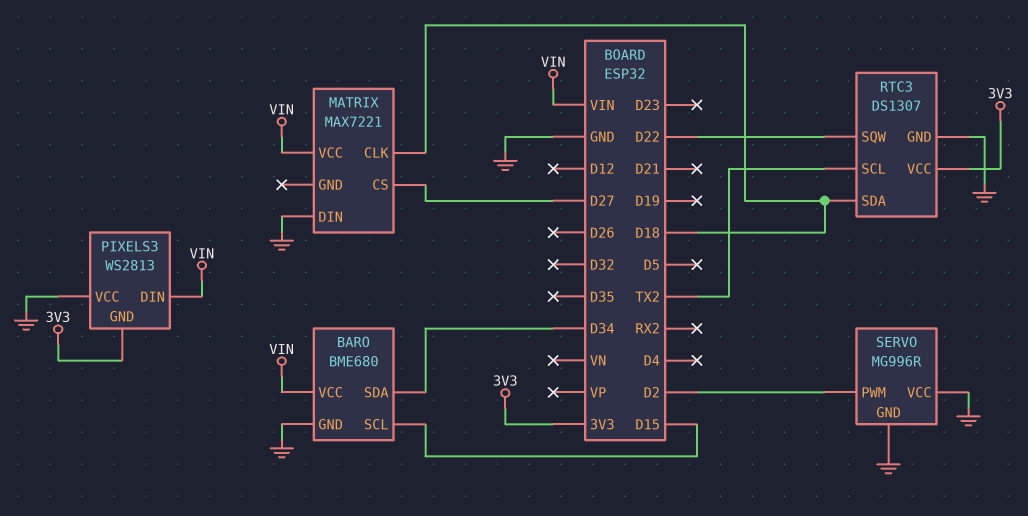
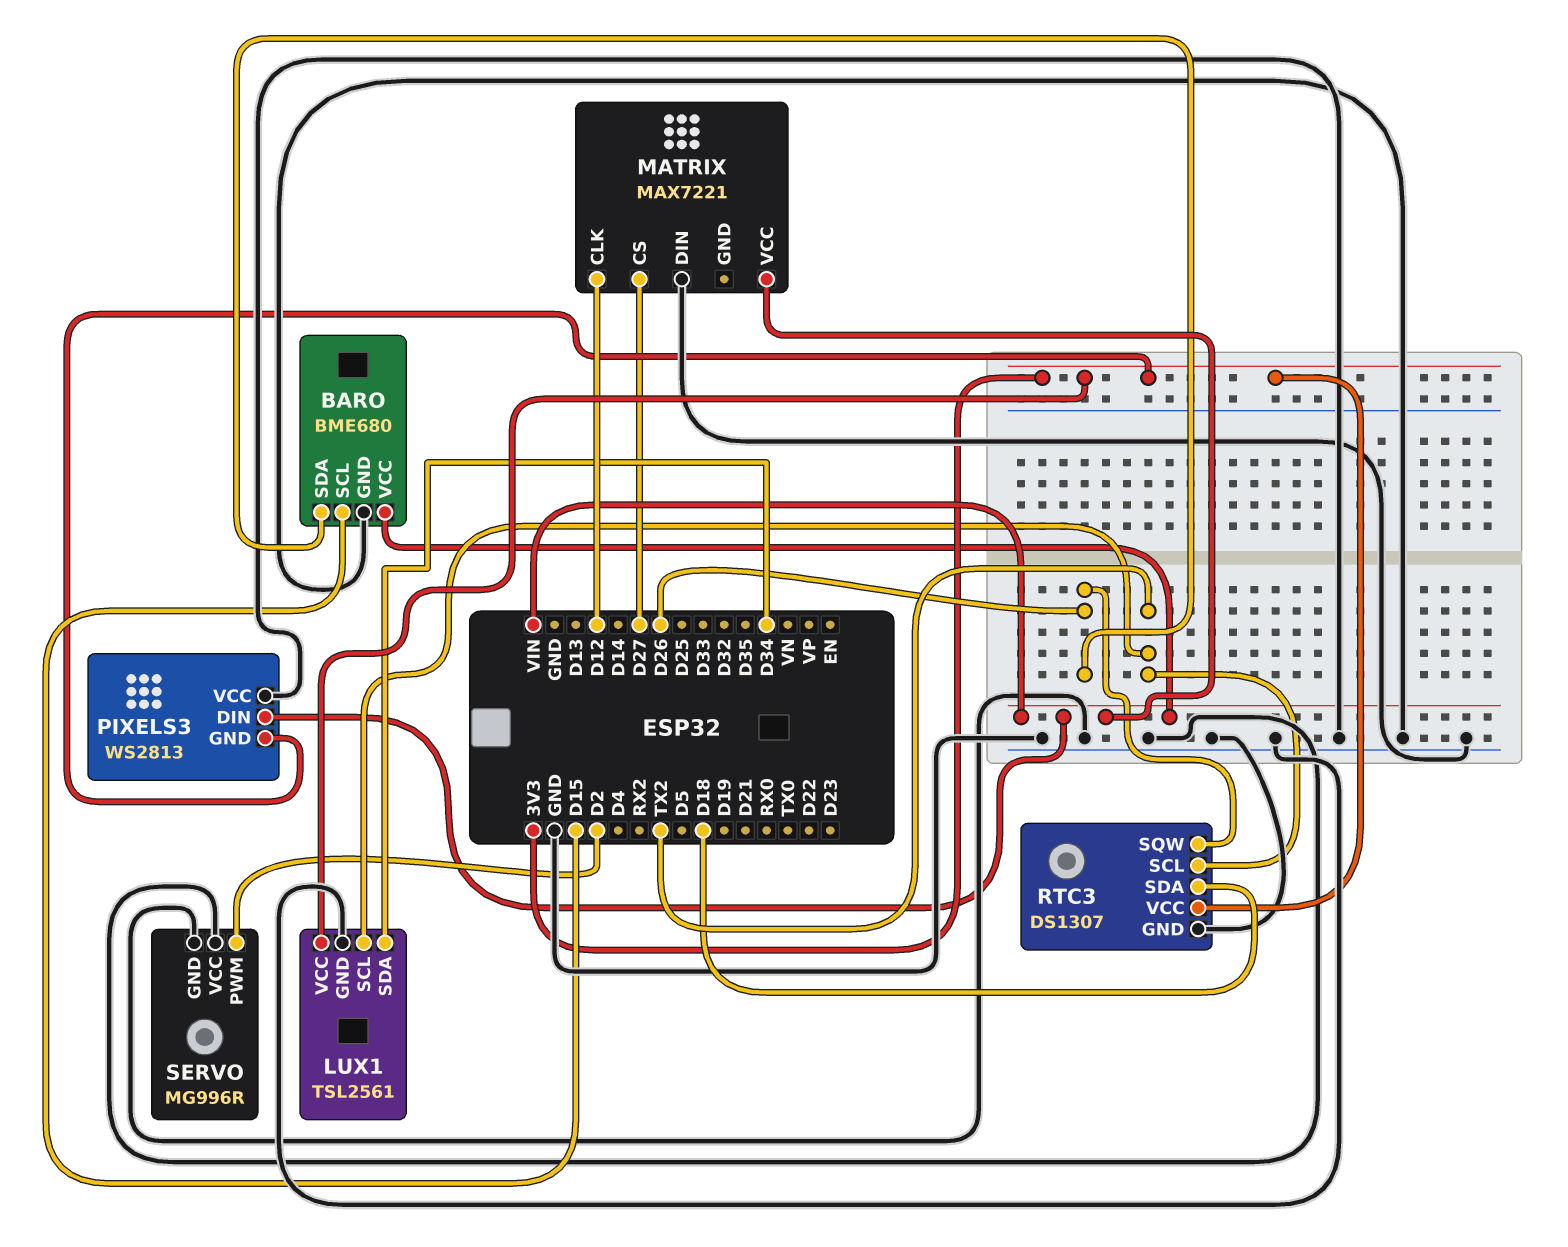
BARO pin SDA: D34 -> D26
LUX1: none -> TSL2561
LUX1 pin GND: none -> GND
LUX1 pin SCL: none -> TX2
LUX1 pin SDA: none -> D34
LUX1 pin VCC: none -> 3V3
MATRIX pin CLK: D18 -> D12
RTC3 pin SQW: D22 -> D26

